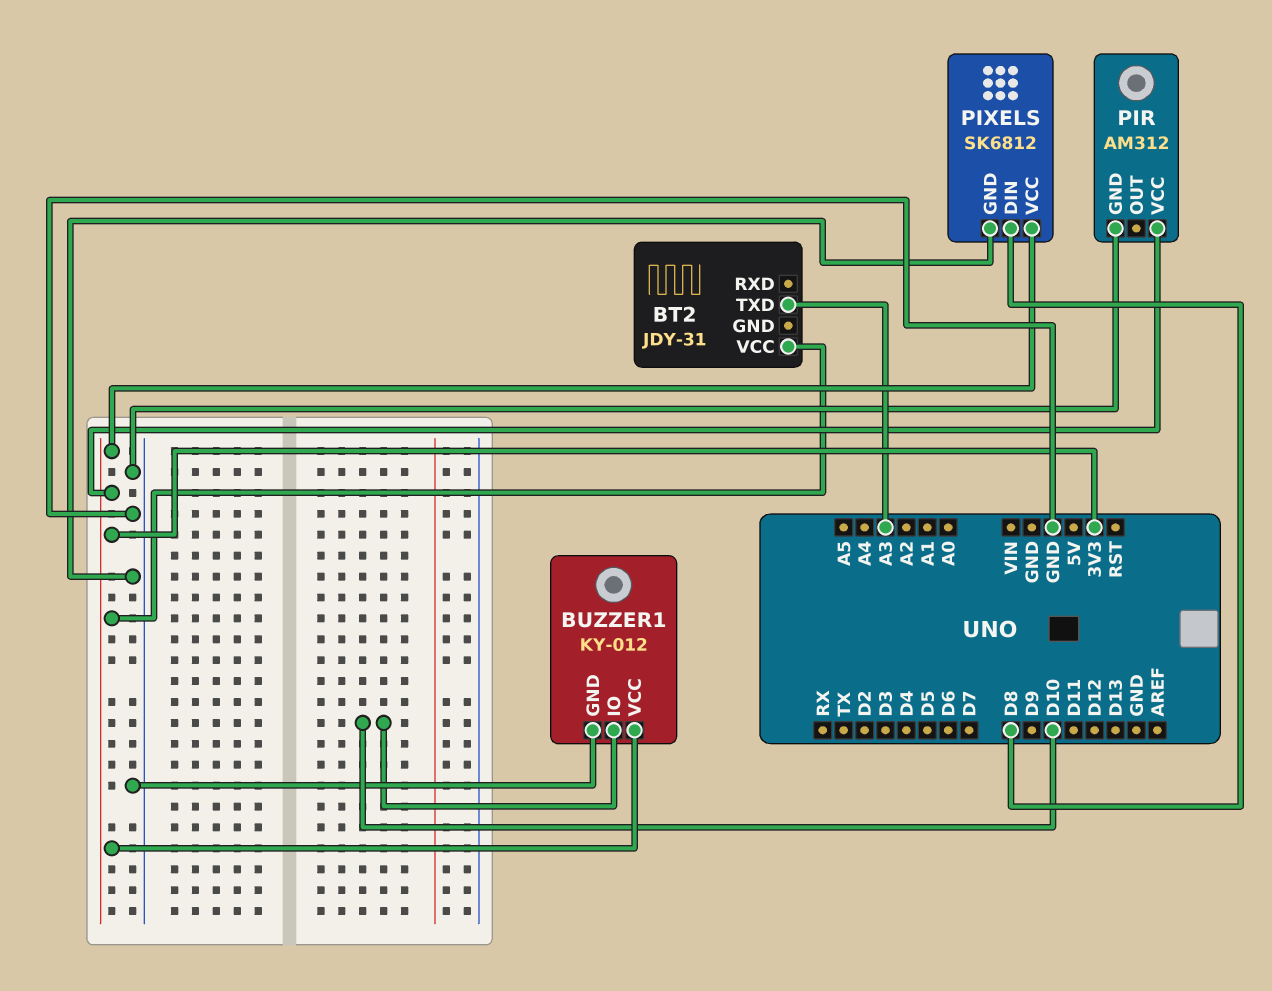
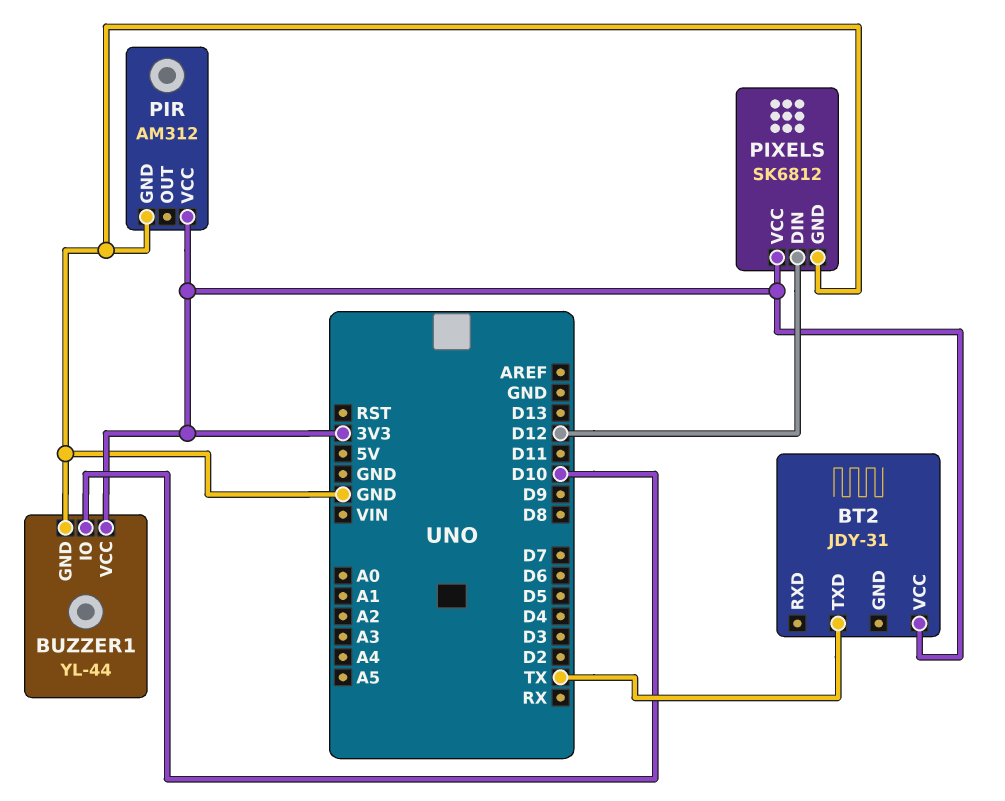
BT2 pin TXD: A3 -> TX
BUZZER1: KY-012 -> YL-44
PIXELS pin DIN: D8 -> D12

